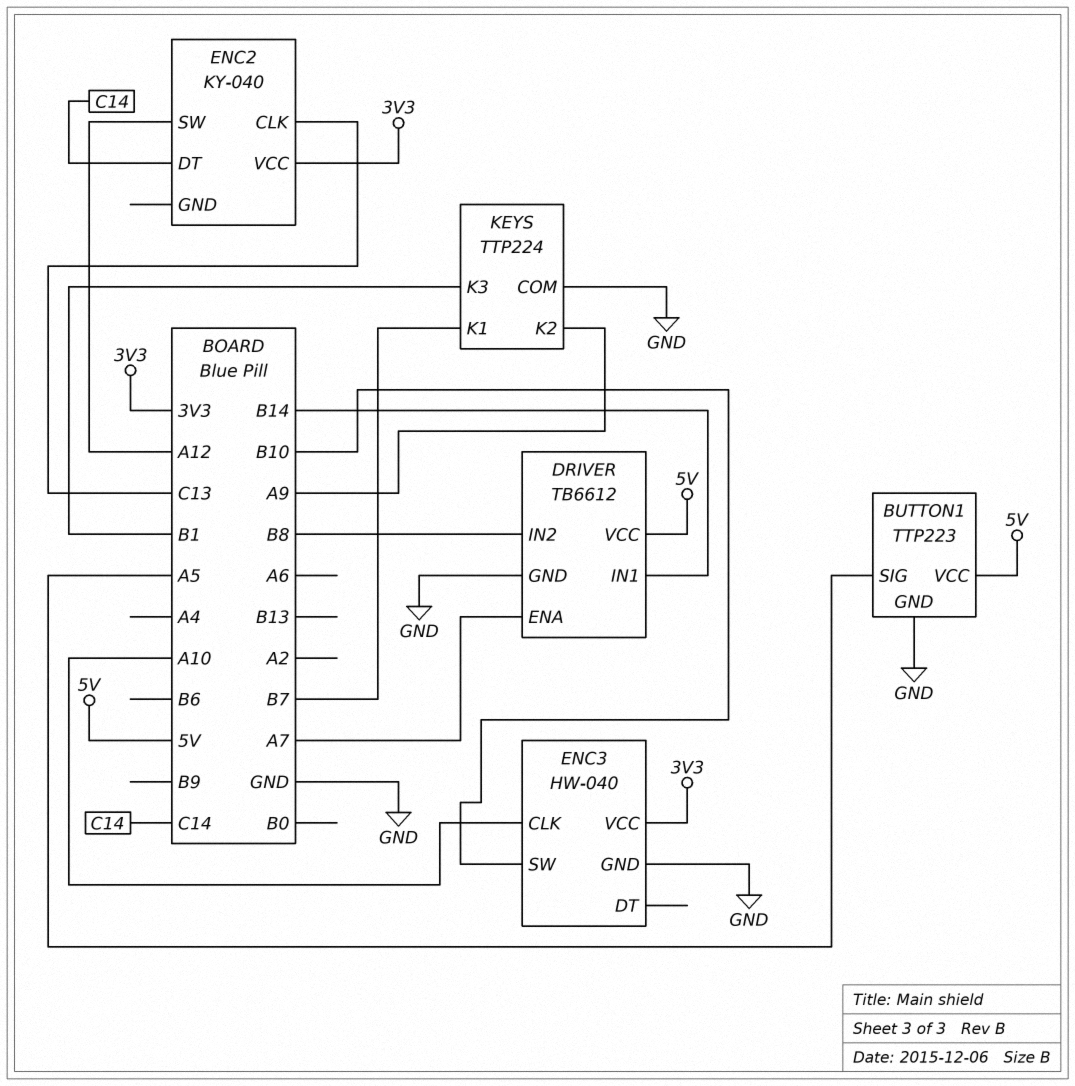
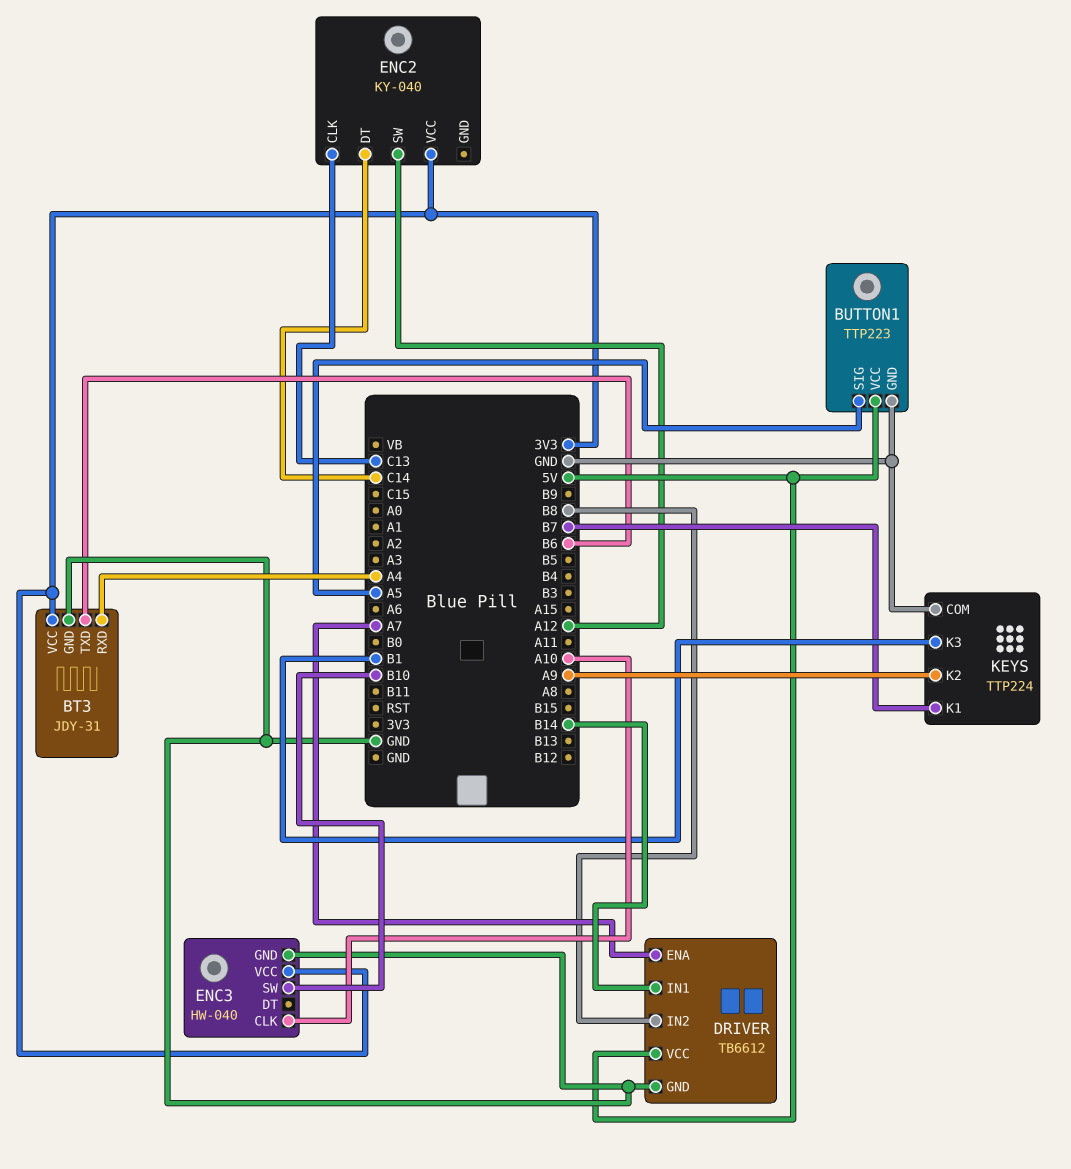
BT3: none -> JDY-31
BT3 pin GND: none -> GND
BT3 pin RXD: none -> A4
BT3 pin TXD: none -> B6
BT3 pin VCC: none -> 3V3

